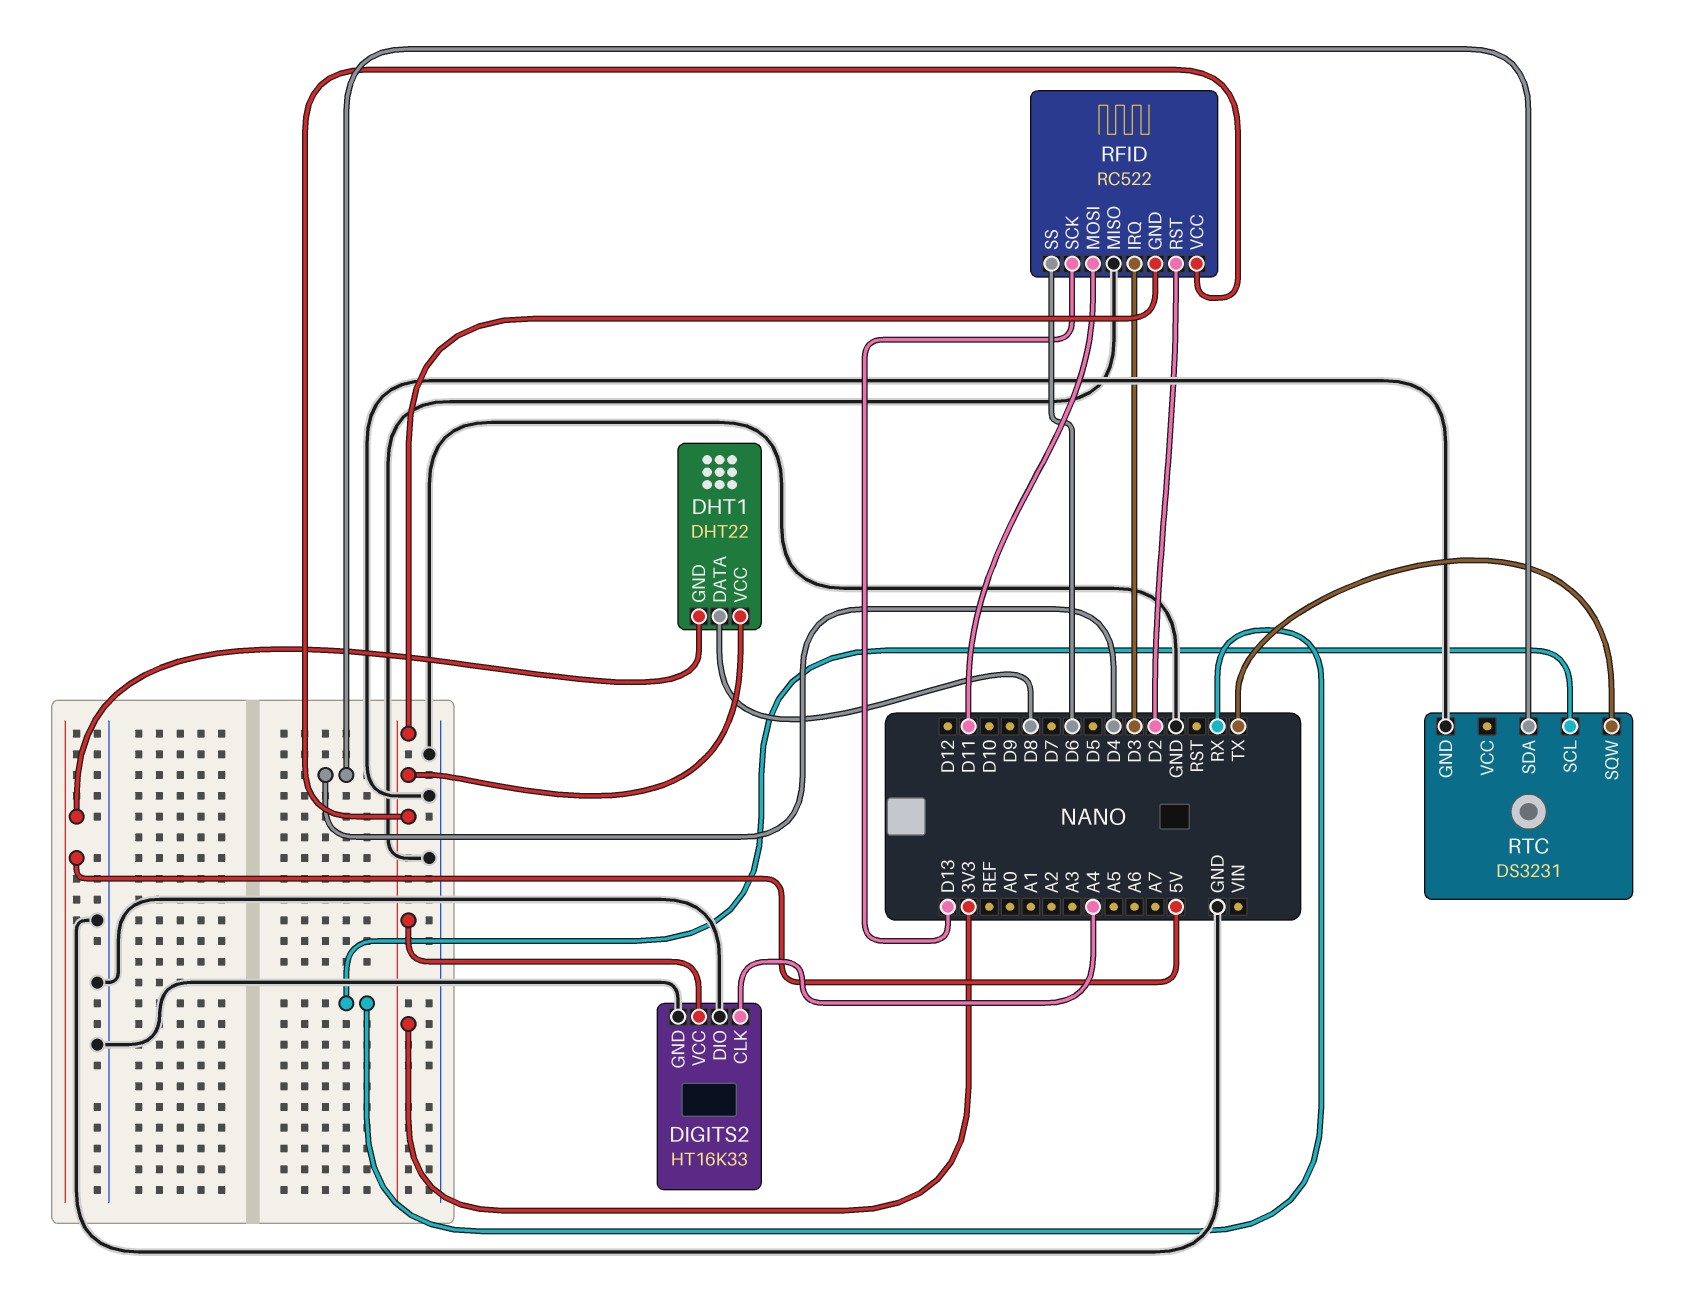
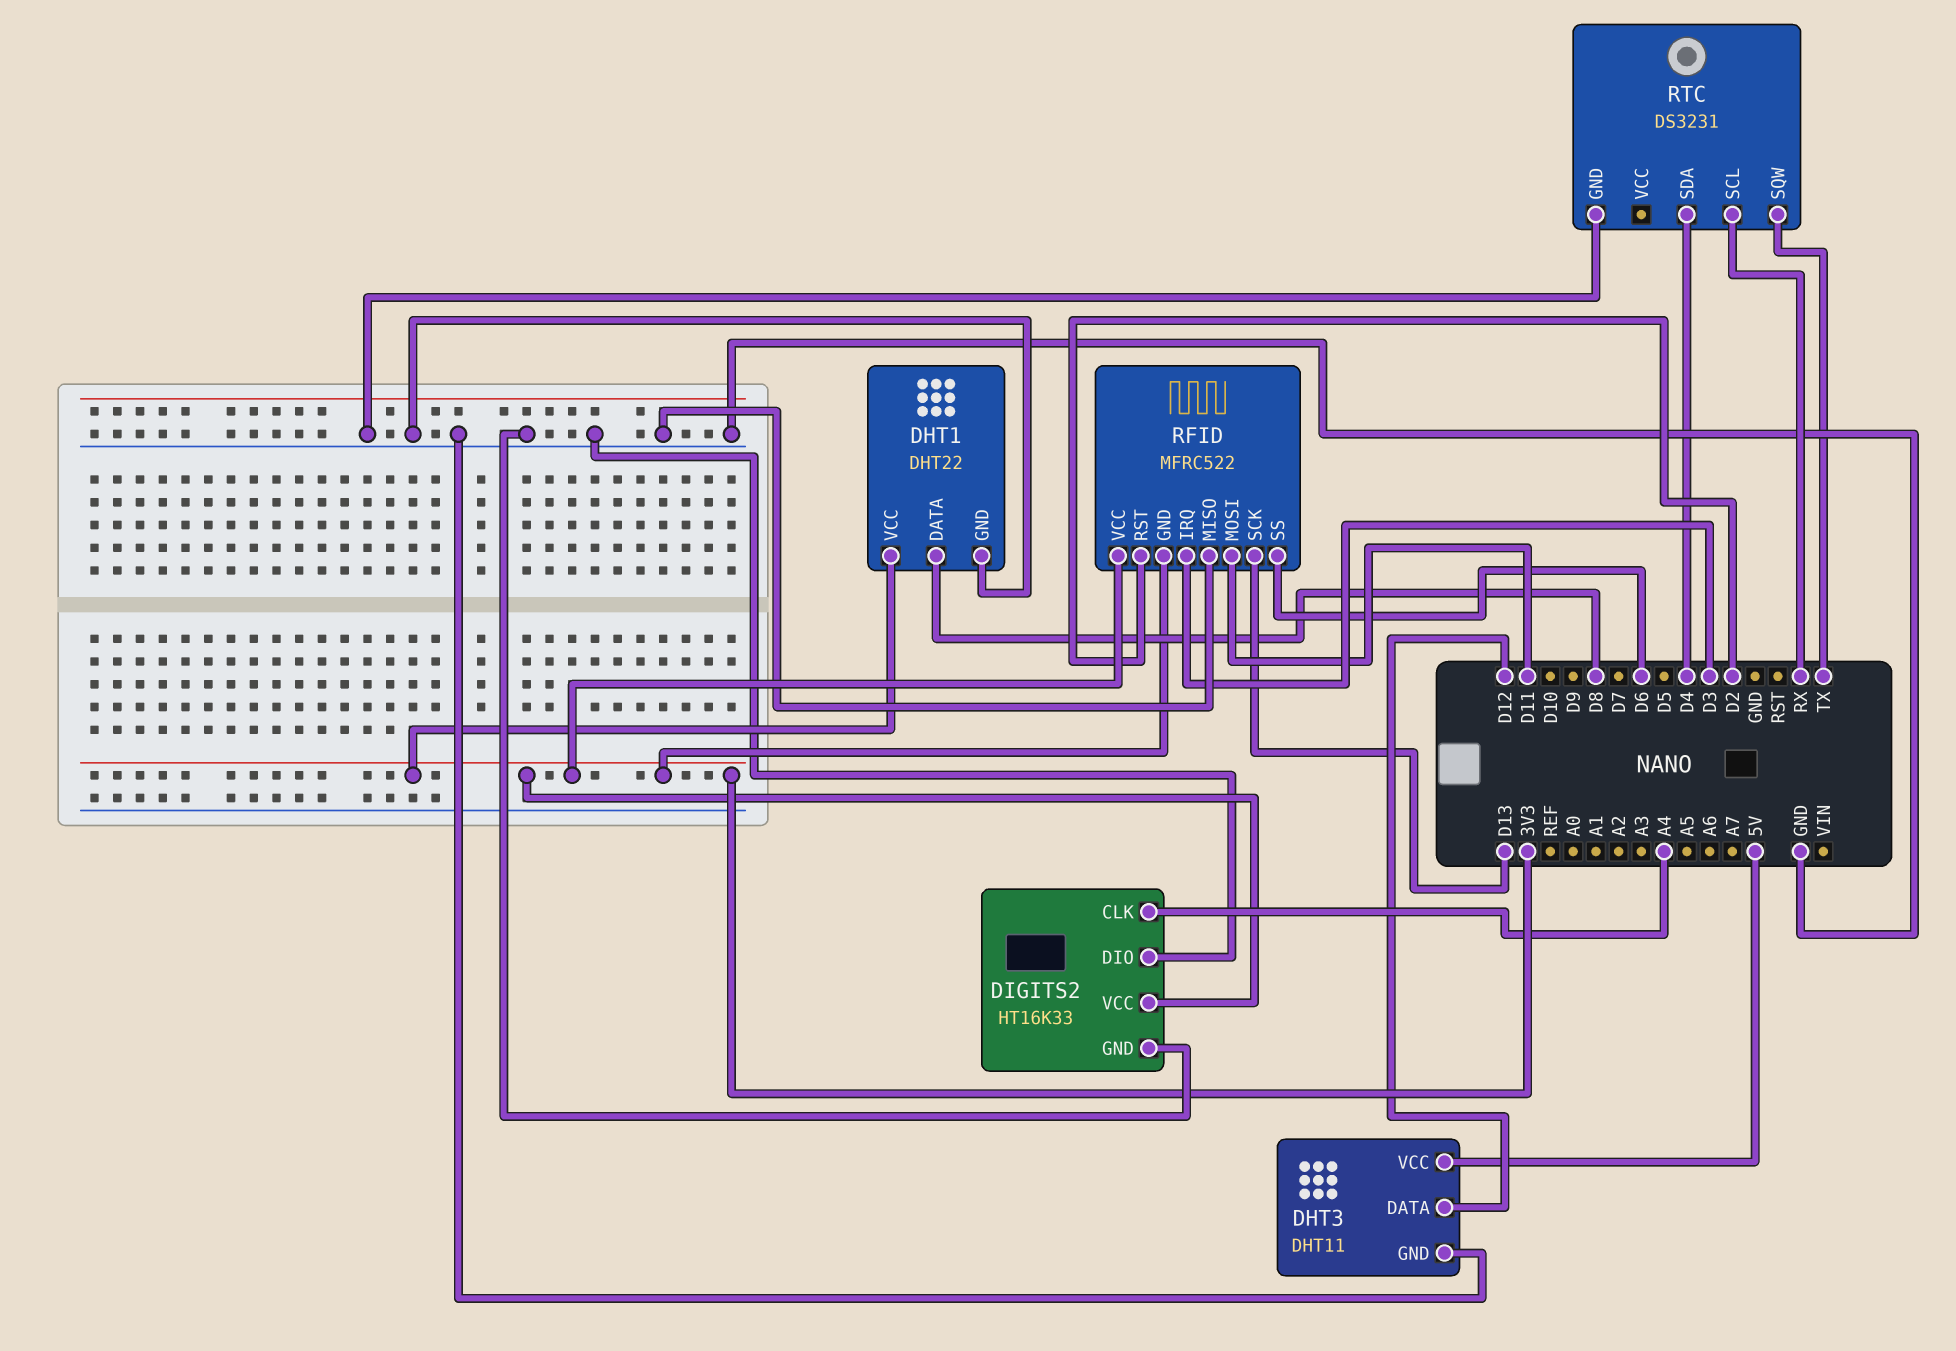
DHT1 pin GND: 5V -> GND
DHT3: none -> DHT11
DHT3 pin DATA: none -> D12
DHT3 pin GND: none -> GND
DHT3 pin VCC: none -> 5V
RFID: RC522 -> MFRC522

